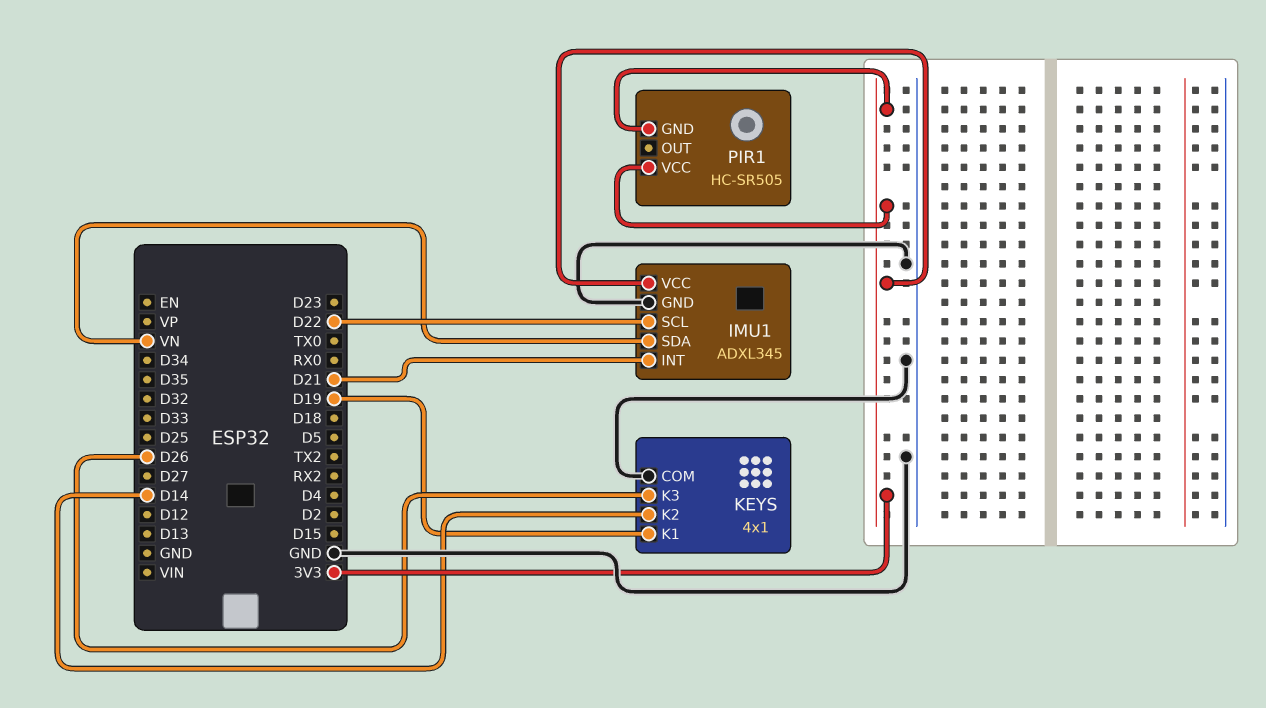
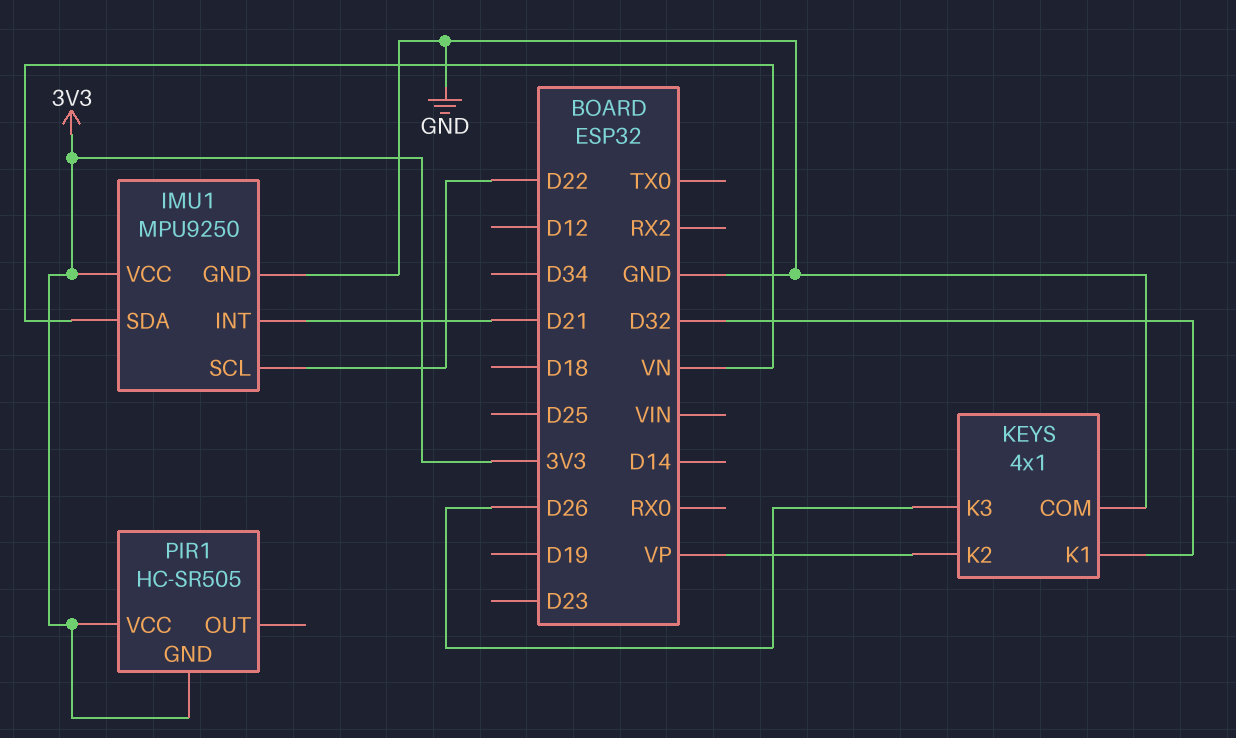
IMU1: ADXL345 -> MPU9250
KEYS pin K1: D19 -> D32
KEYS pin K2: D14 -> VP

